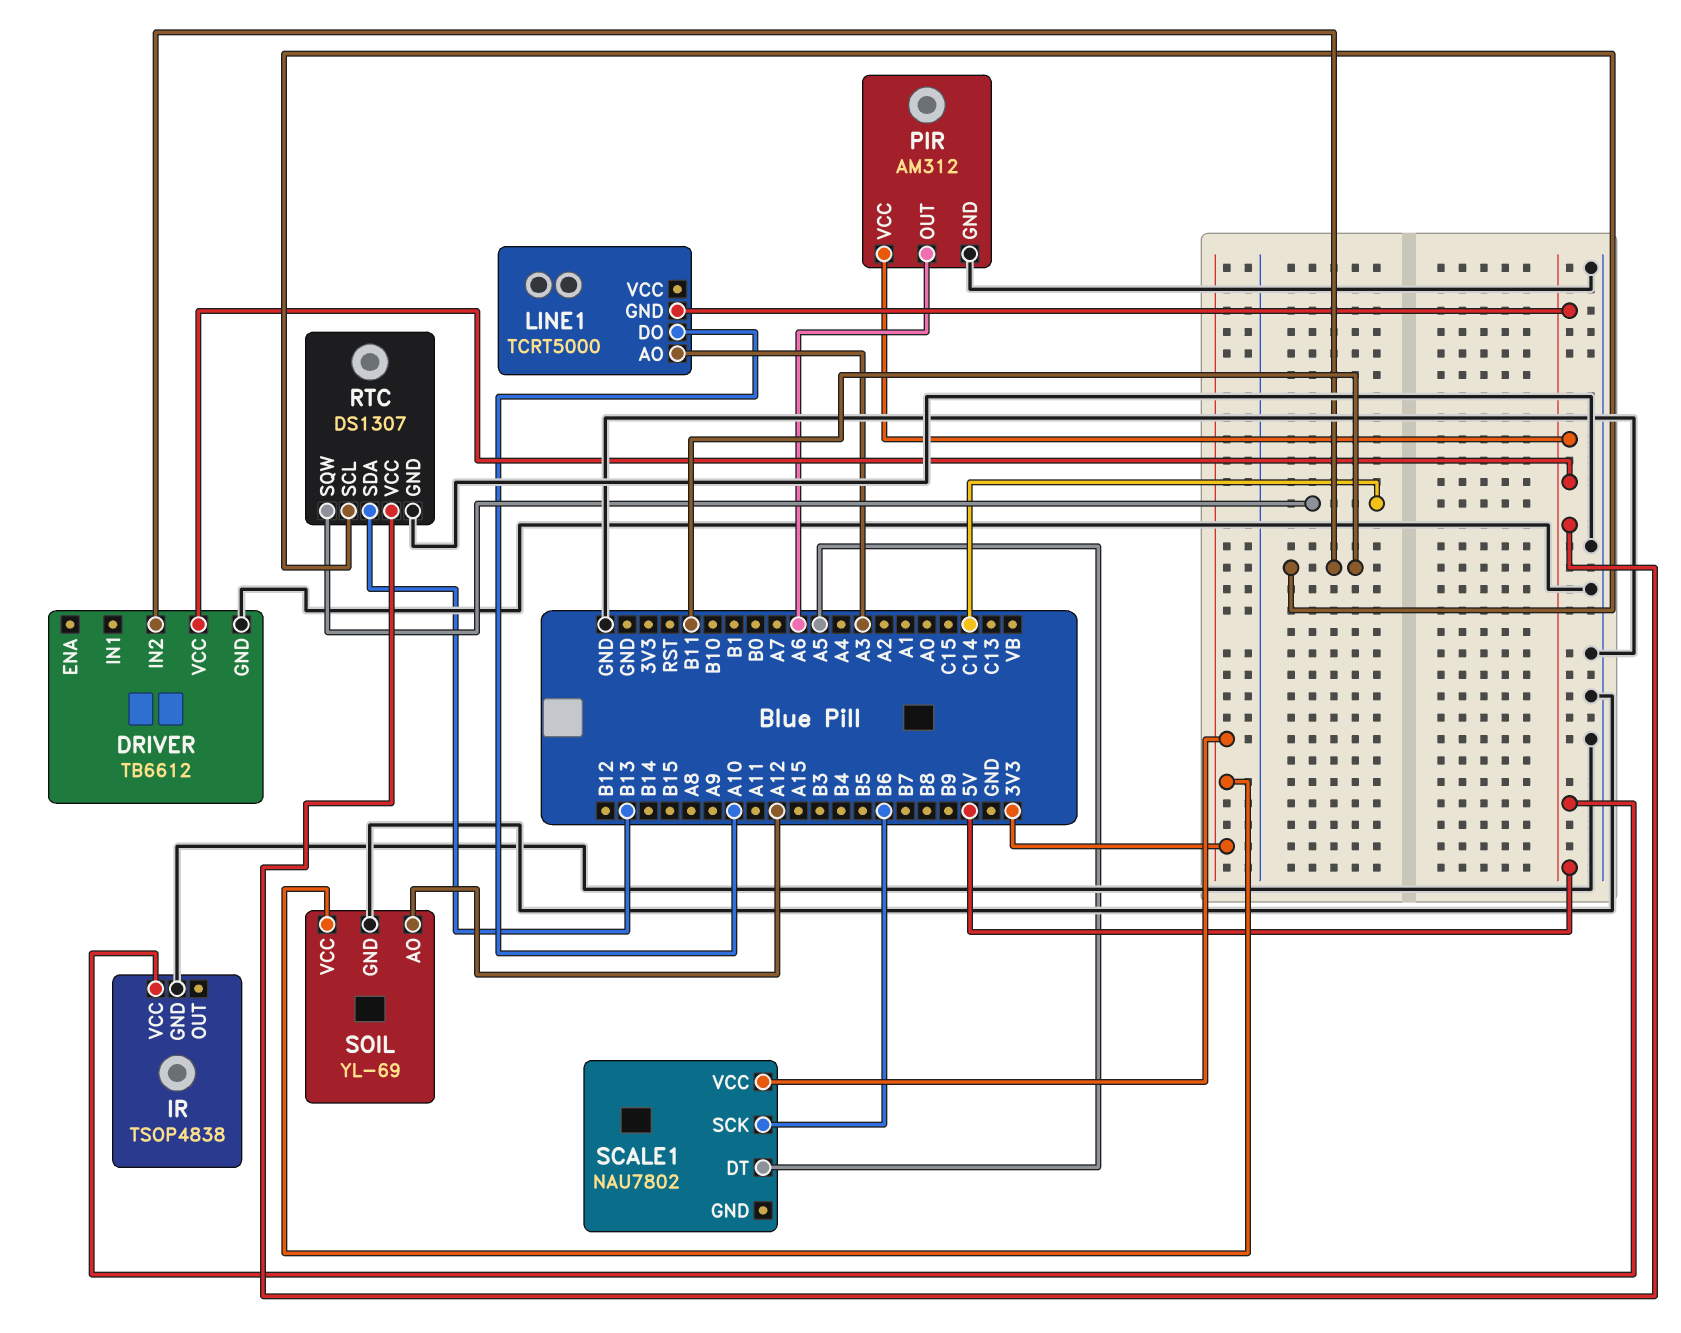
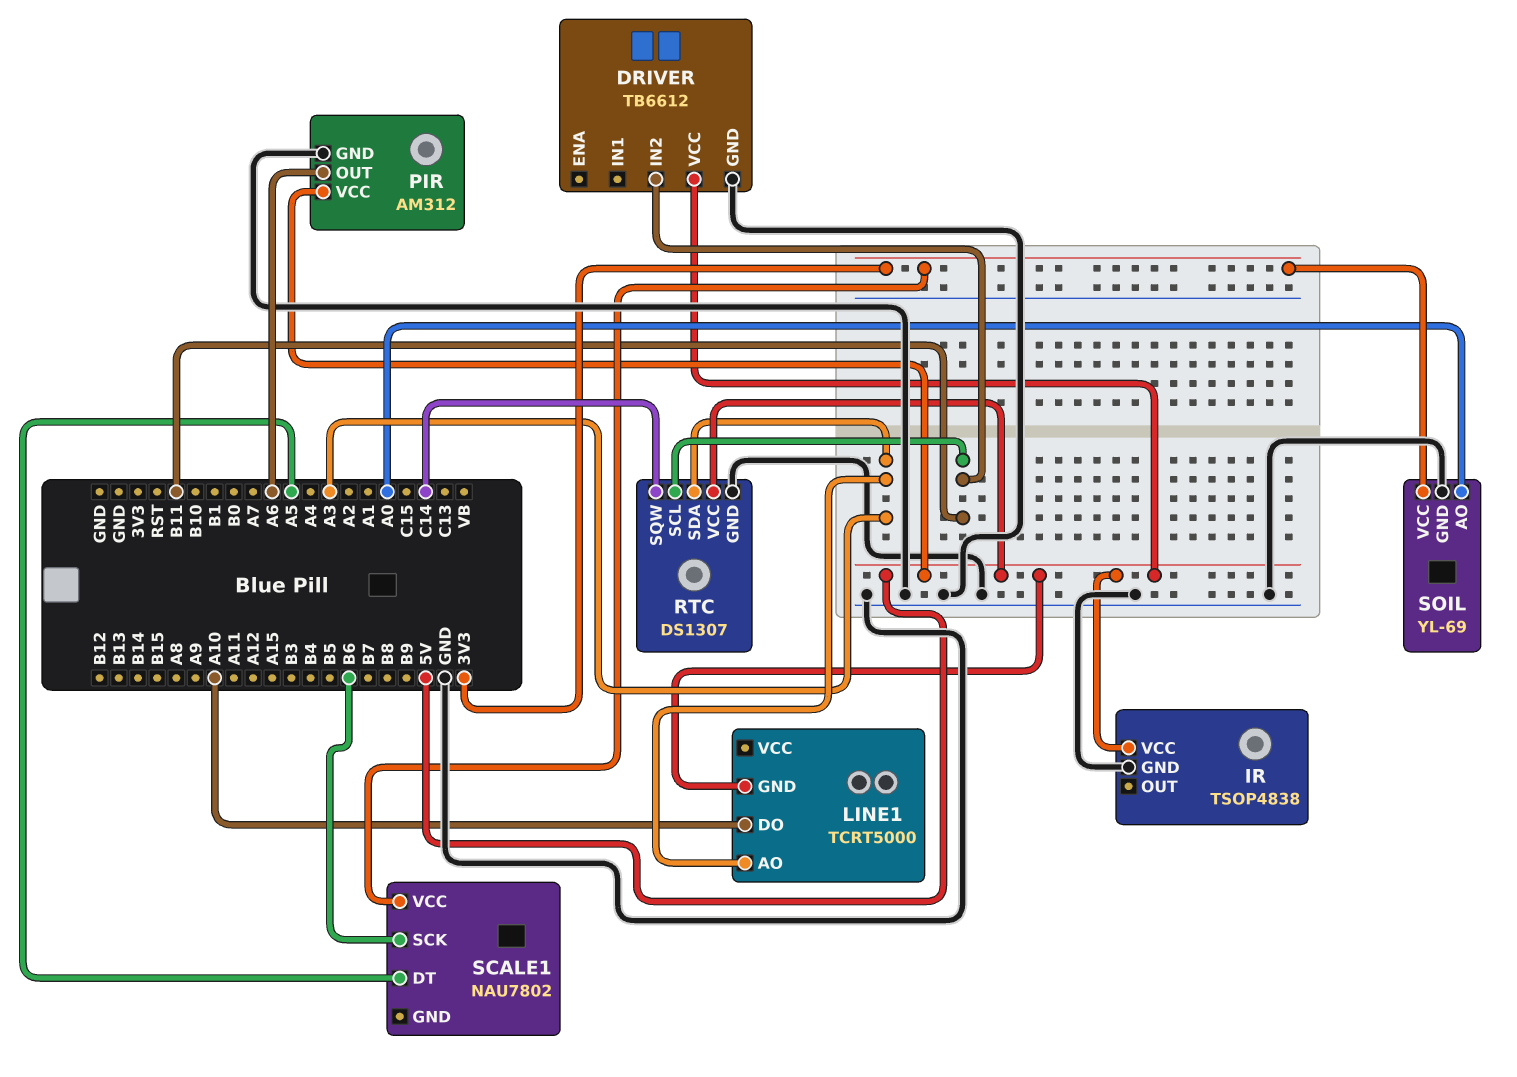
RTC pin SDA: B13 -> A3
SOIL pin AO: A12 -> A0

